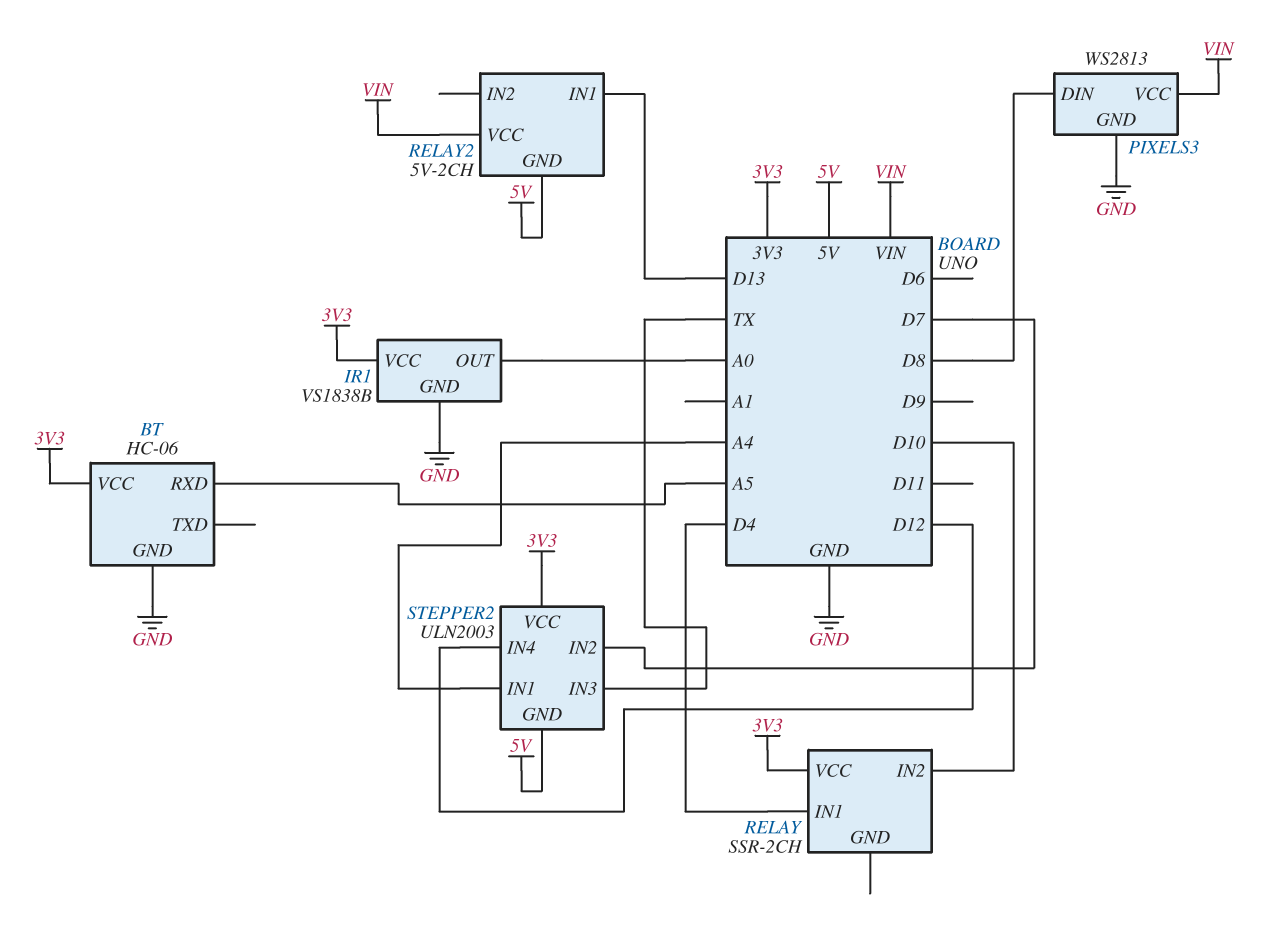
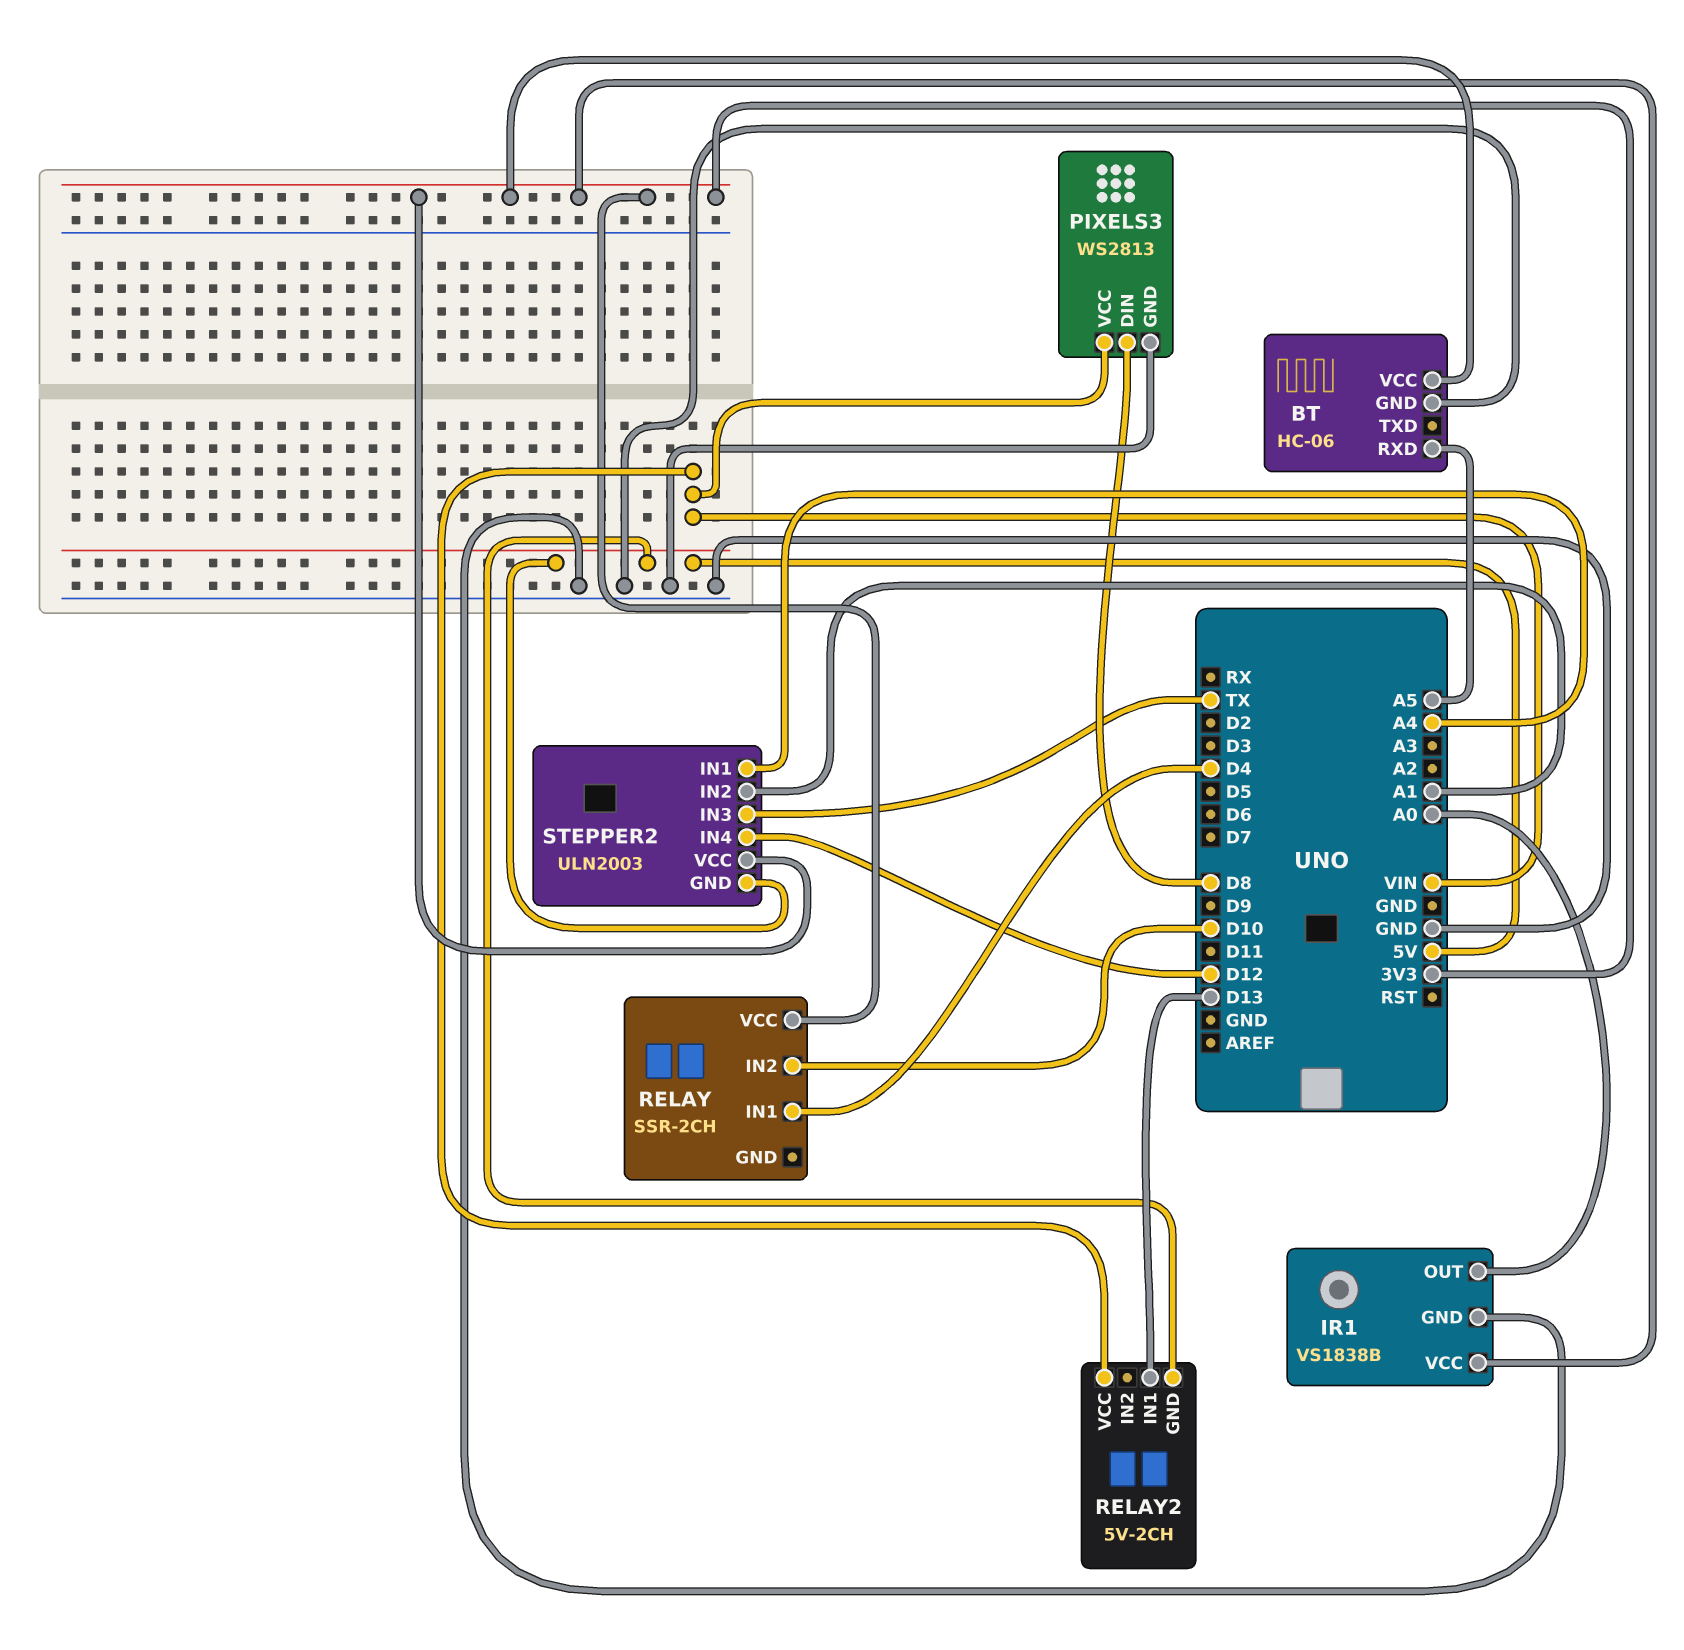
STEPPER2 pin IN2: D7 -> A1

